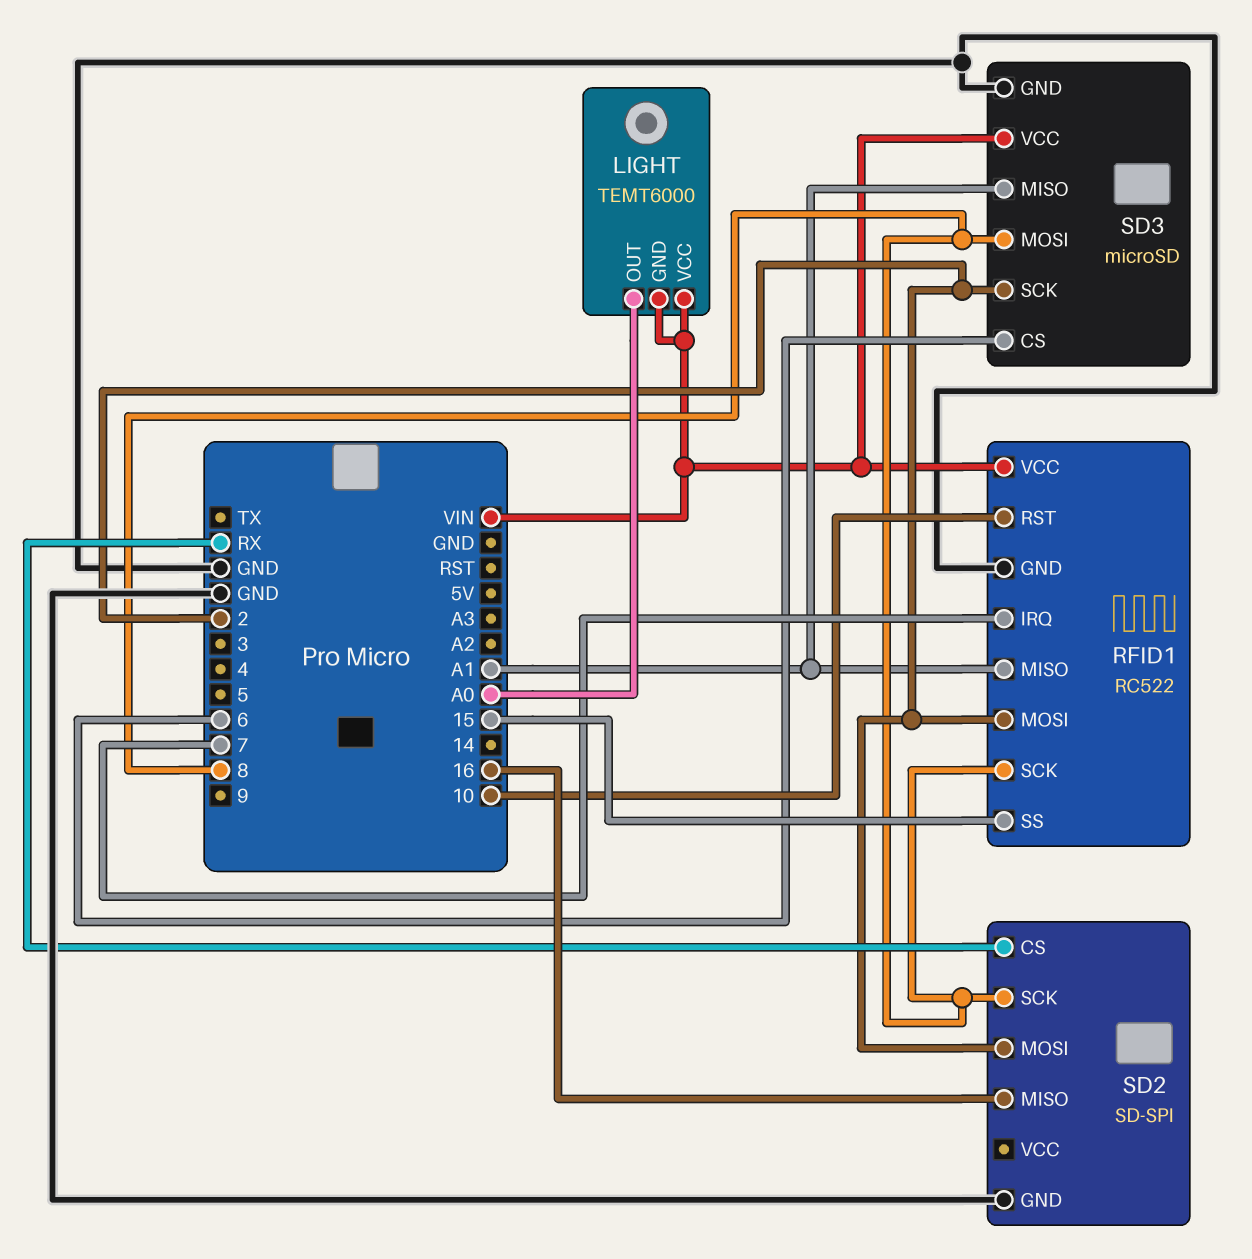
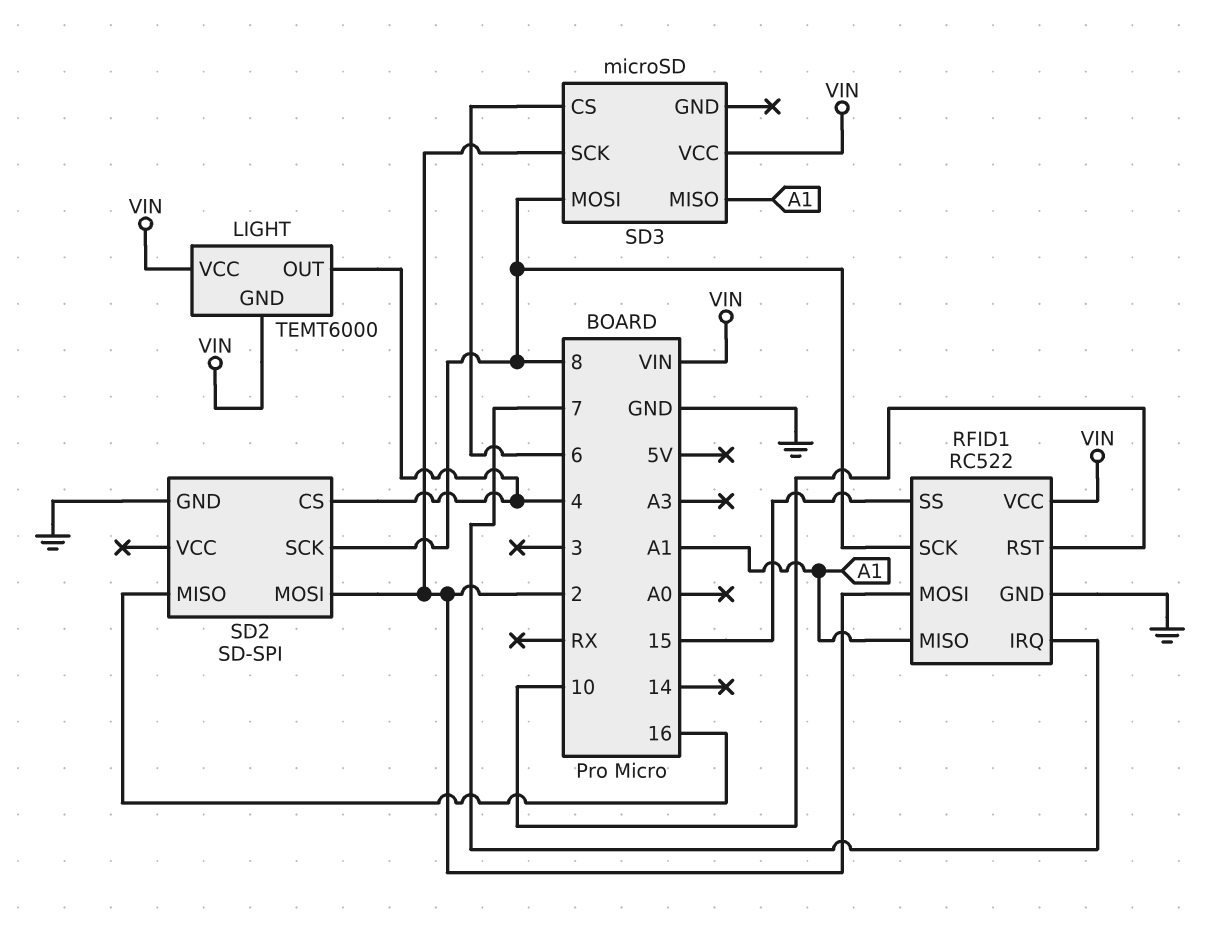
LIGHT pin OUT: A0 -> 4
SD2 pin CS: RX -> 4
SD3 pin GND: GND -> none

